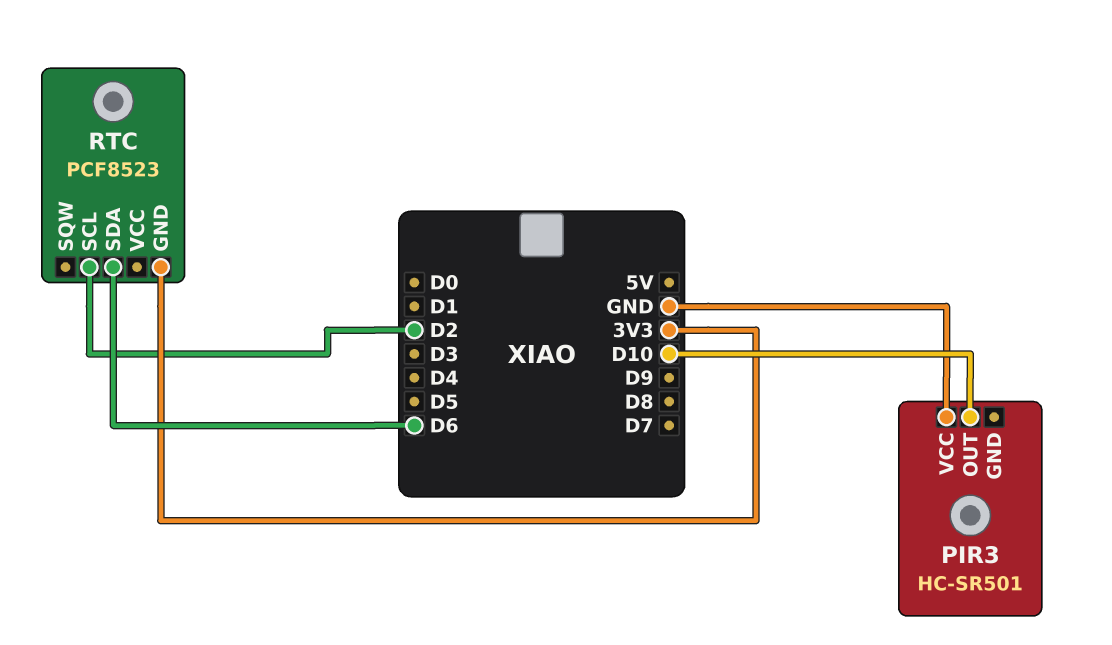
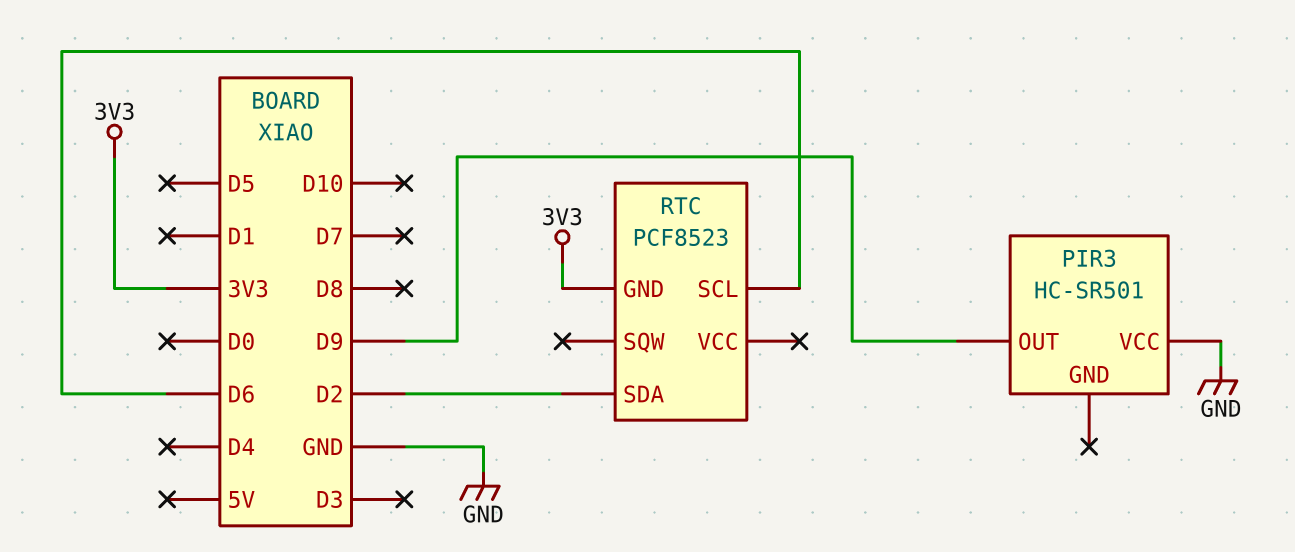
PIR3 pin OUT: D10 -> D9
RTC pin SCL: D2 -> D6
RTC pin SDA: D6 -> D2

